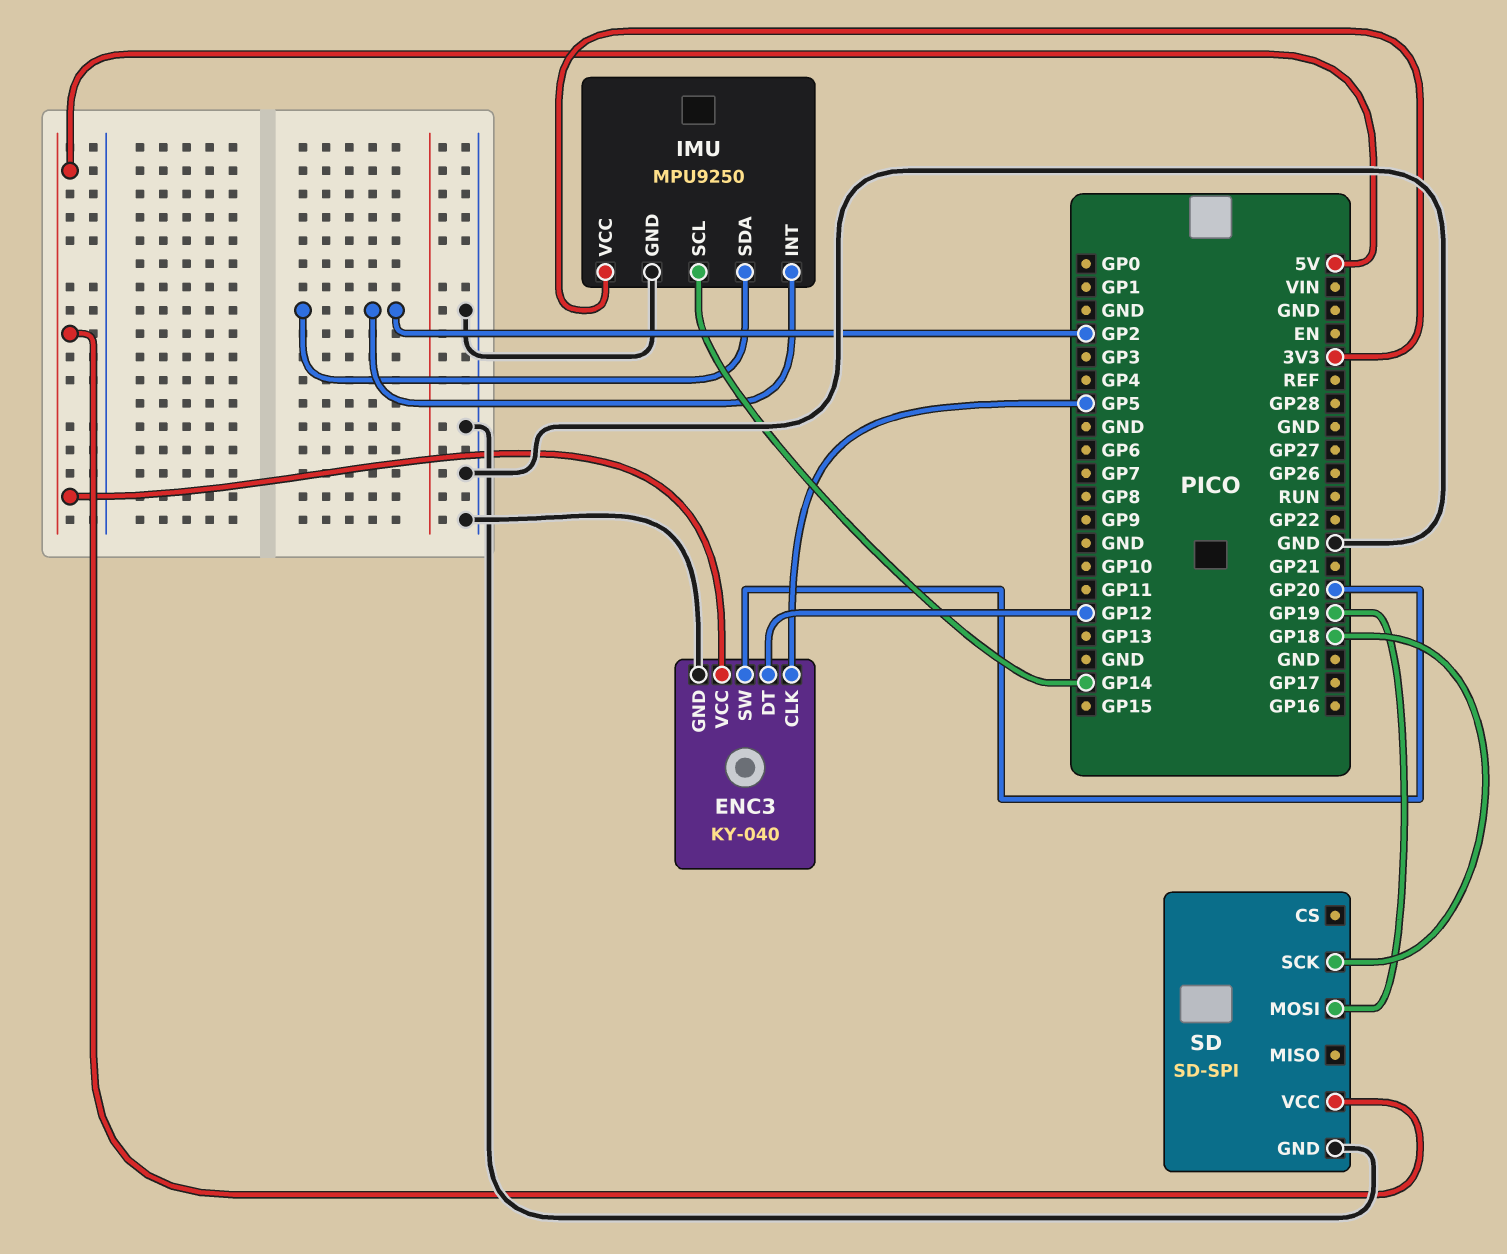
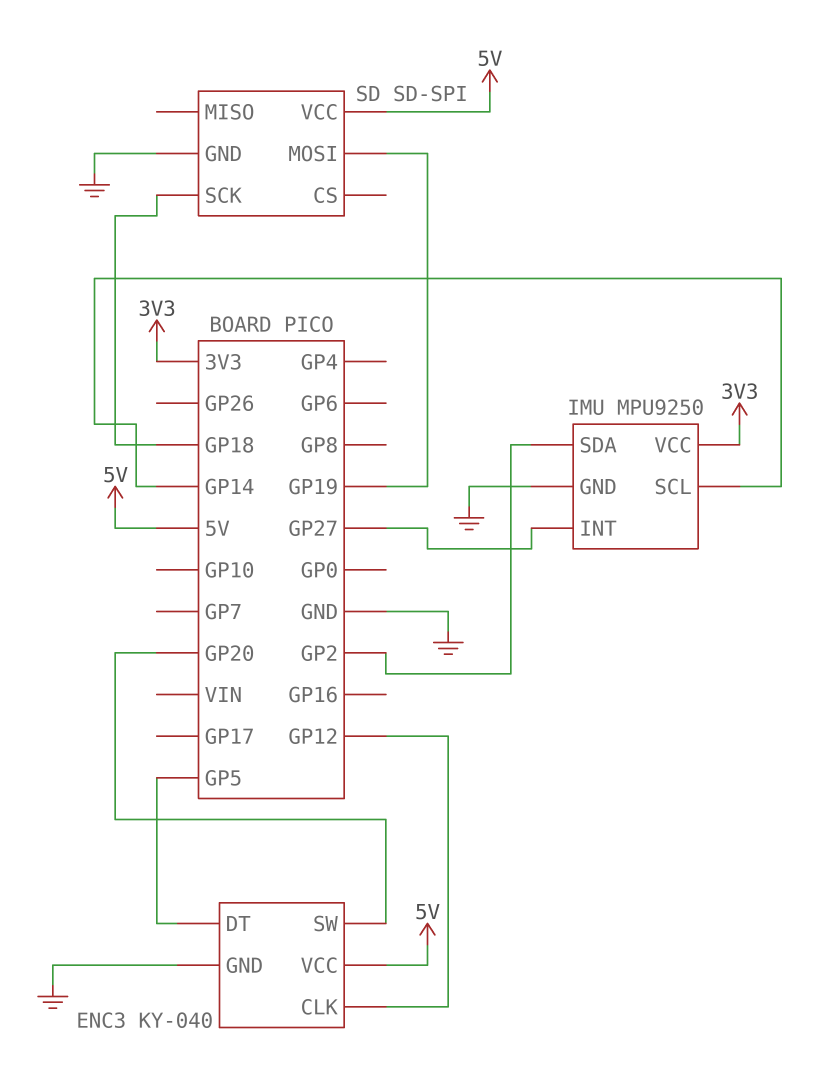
ENC3 pin CLK: GP5 -> GP12
ENC3 pin DT: GP12 -> GP5
IMU pin INT: GP2 -> GP27

